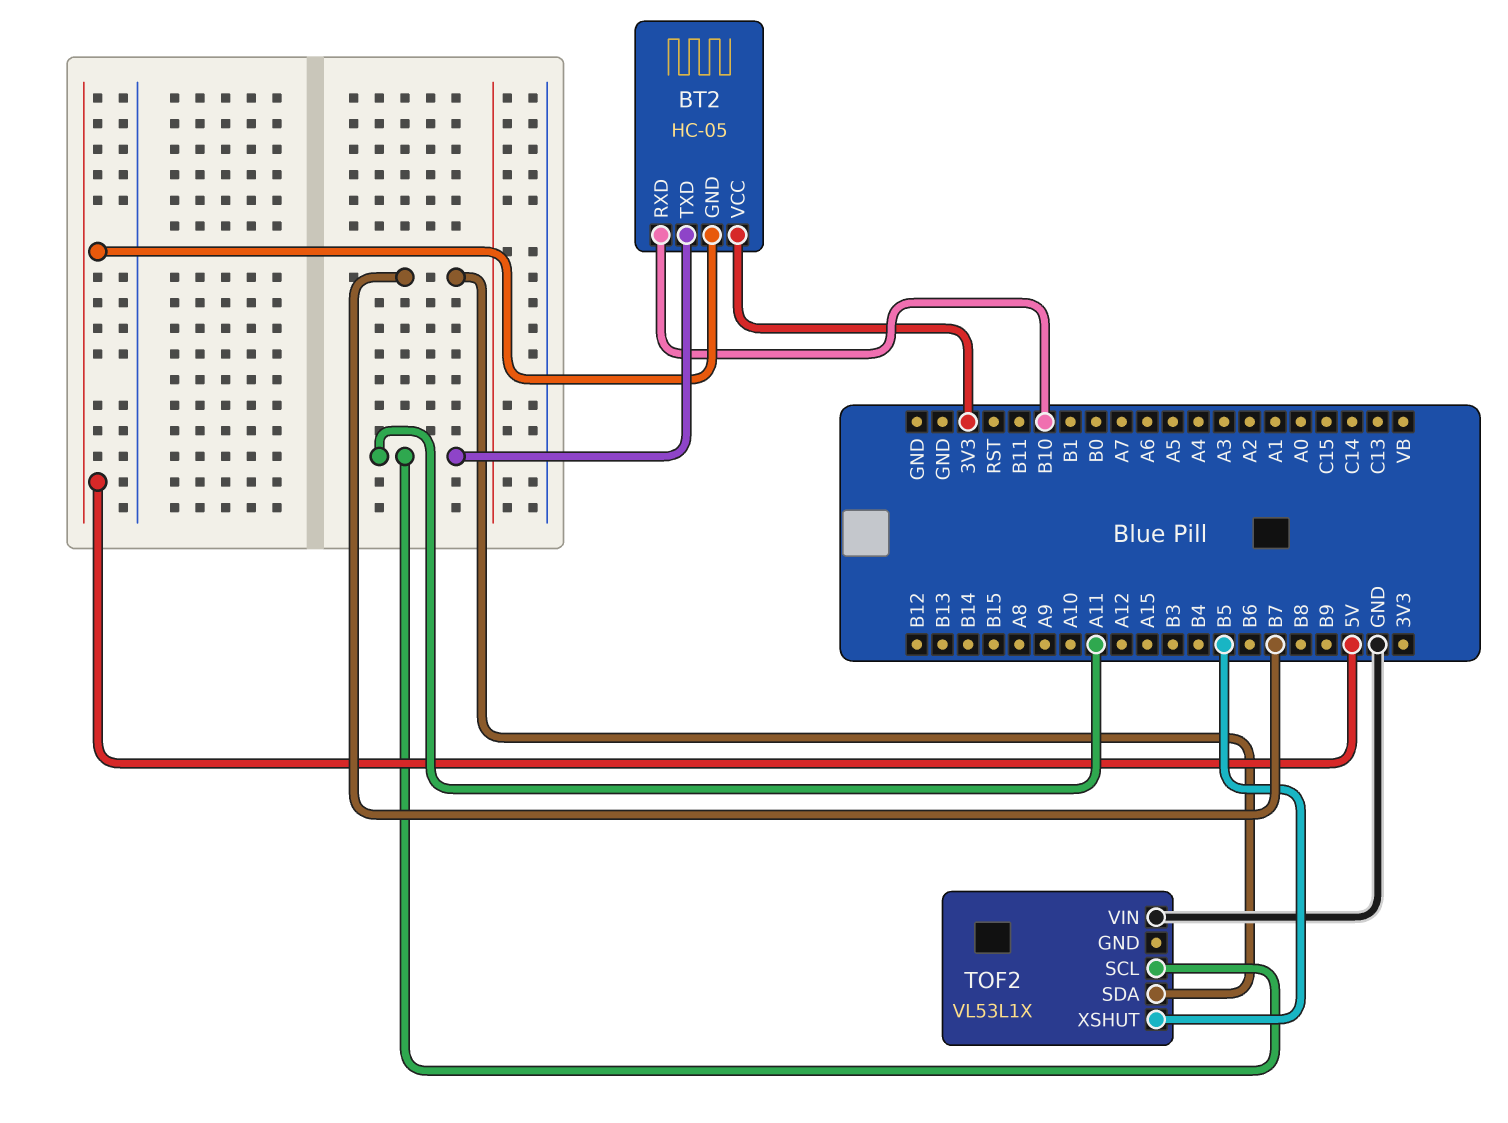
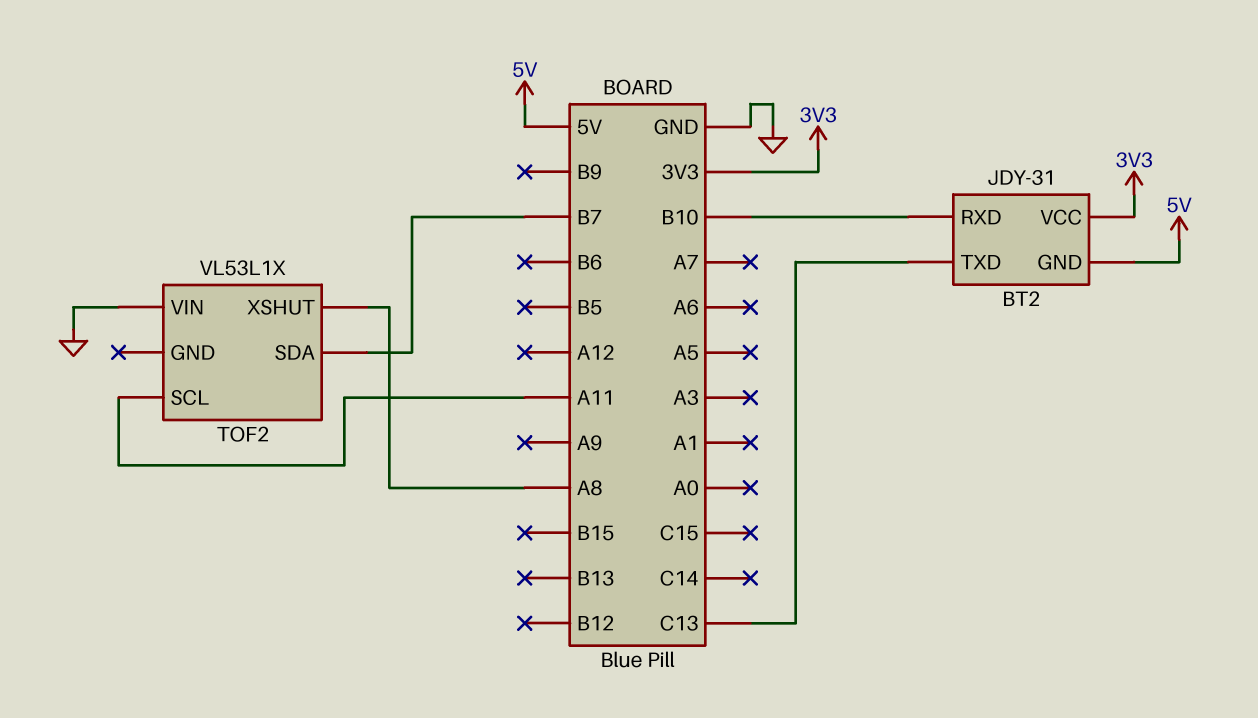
BT2: HC-05 -> JDY-31
BT2 pin TXD: A11 -> C13
TOF2 pin XSHUT: B5 -> A8

